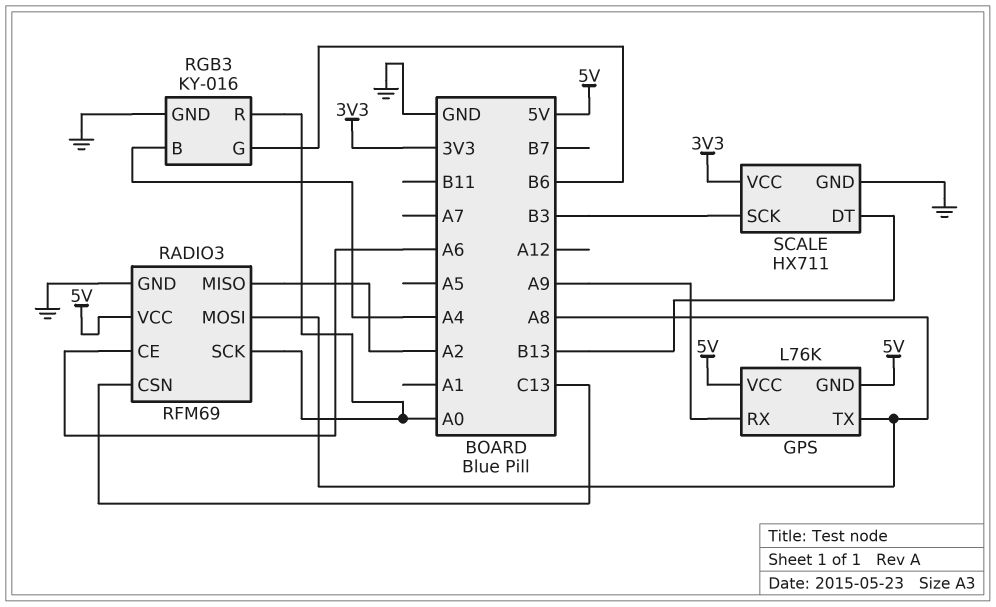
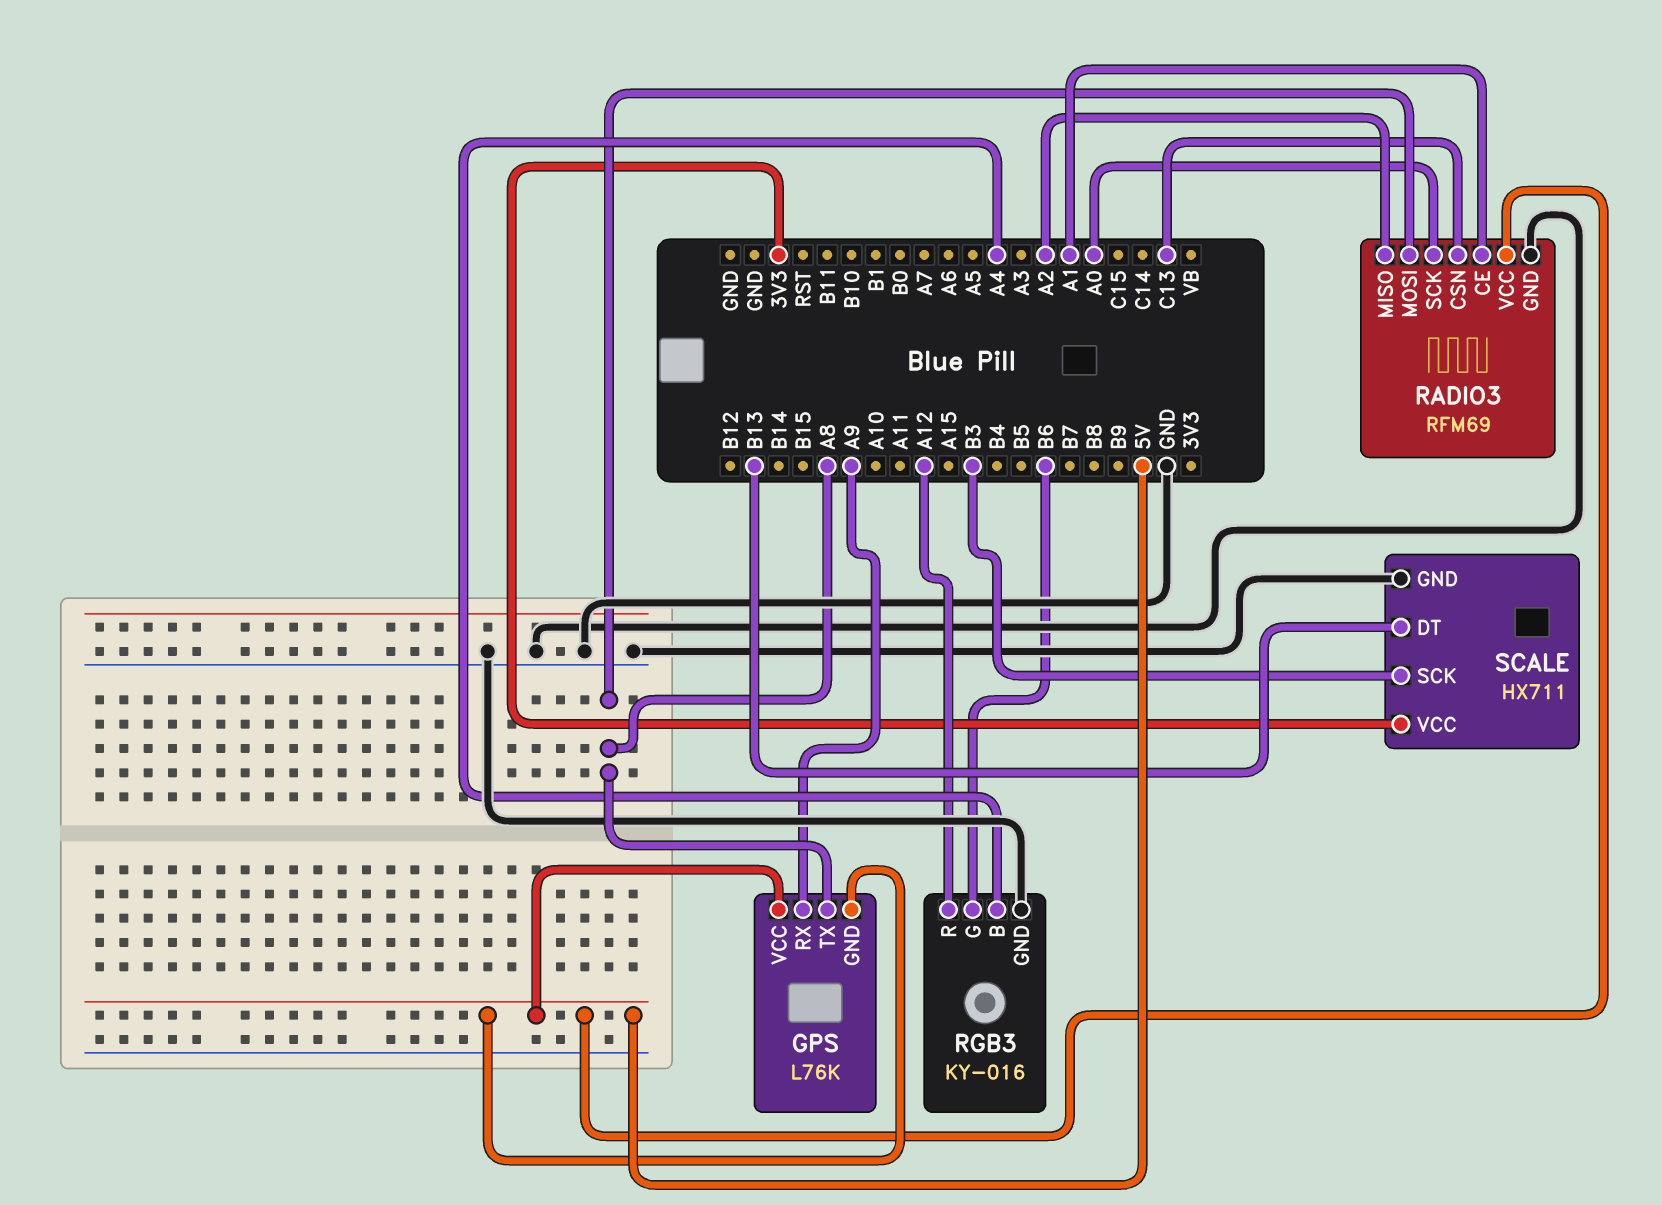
RADIO3 pin CE: A6 -> A1
RGB3 pin R: A0 -> A12

